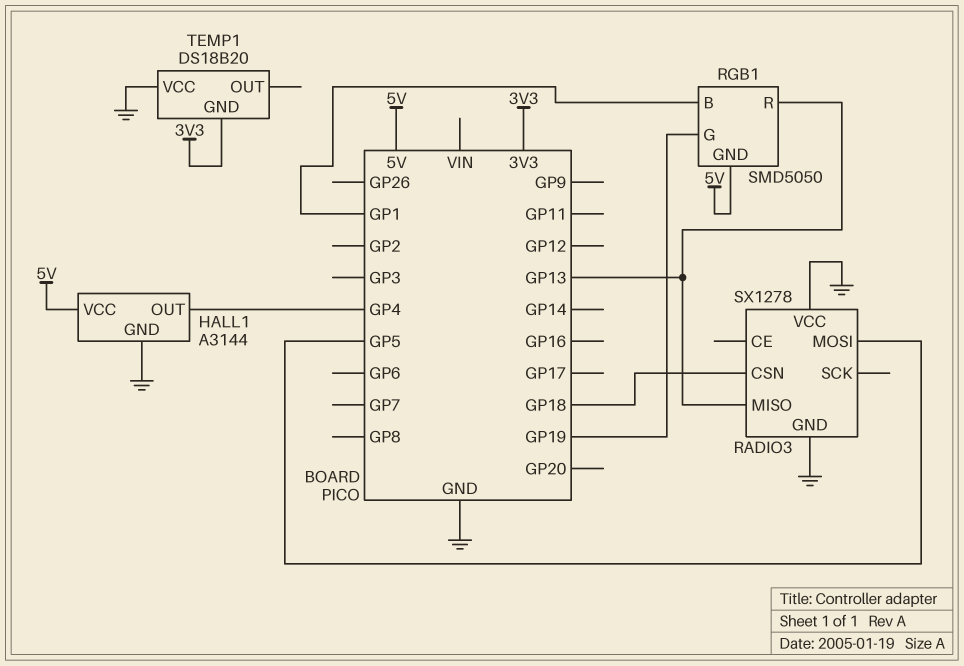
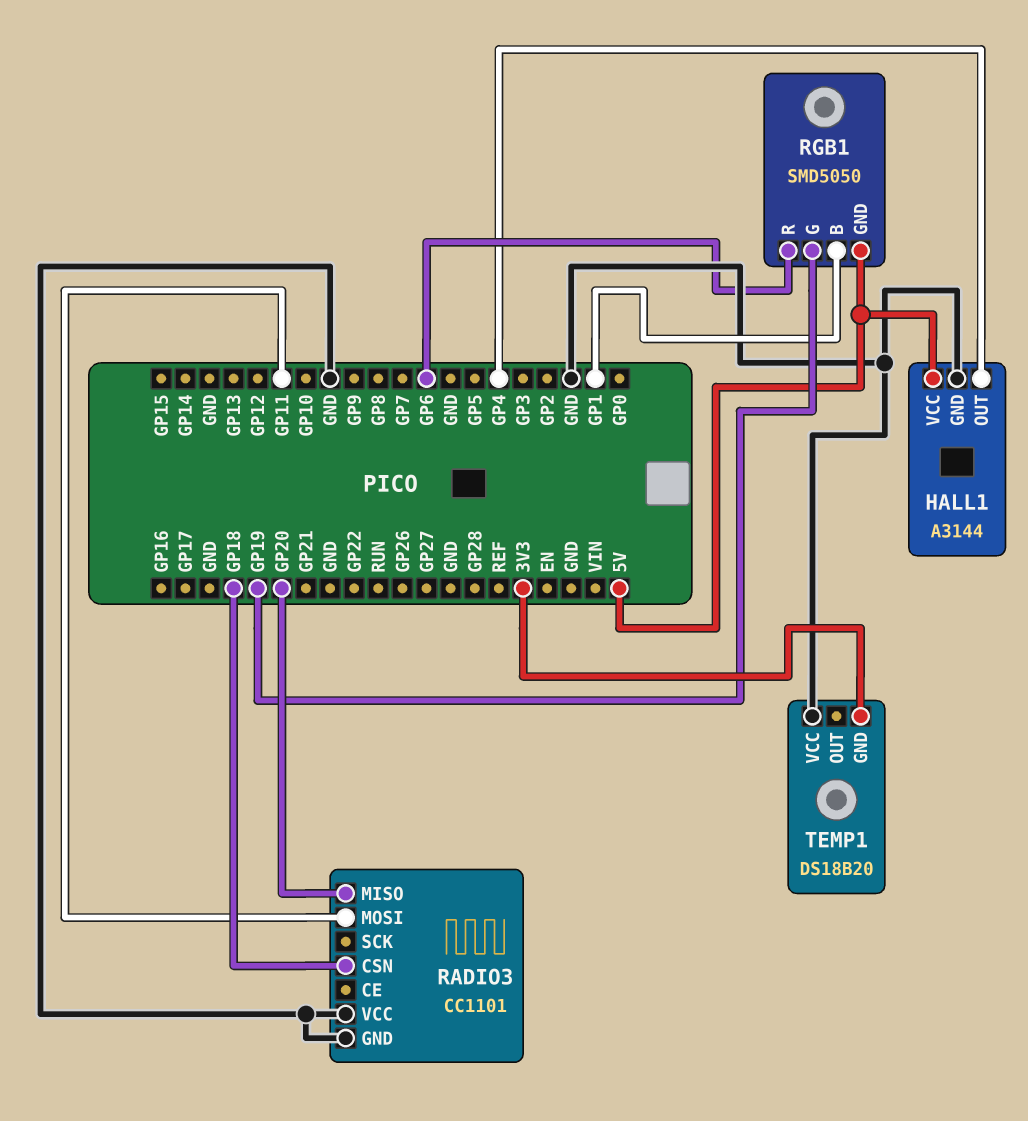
RADIO3: SX1278 -> CC1101
RADIO3 pin MISO: GP13 -> GP20
RADIO3 pin MOSI: GP5 -> GP11
RGB1 pin R: GP13 -> GP6

